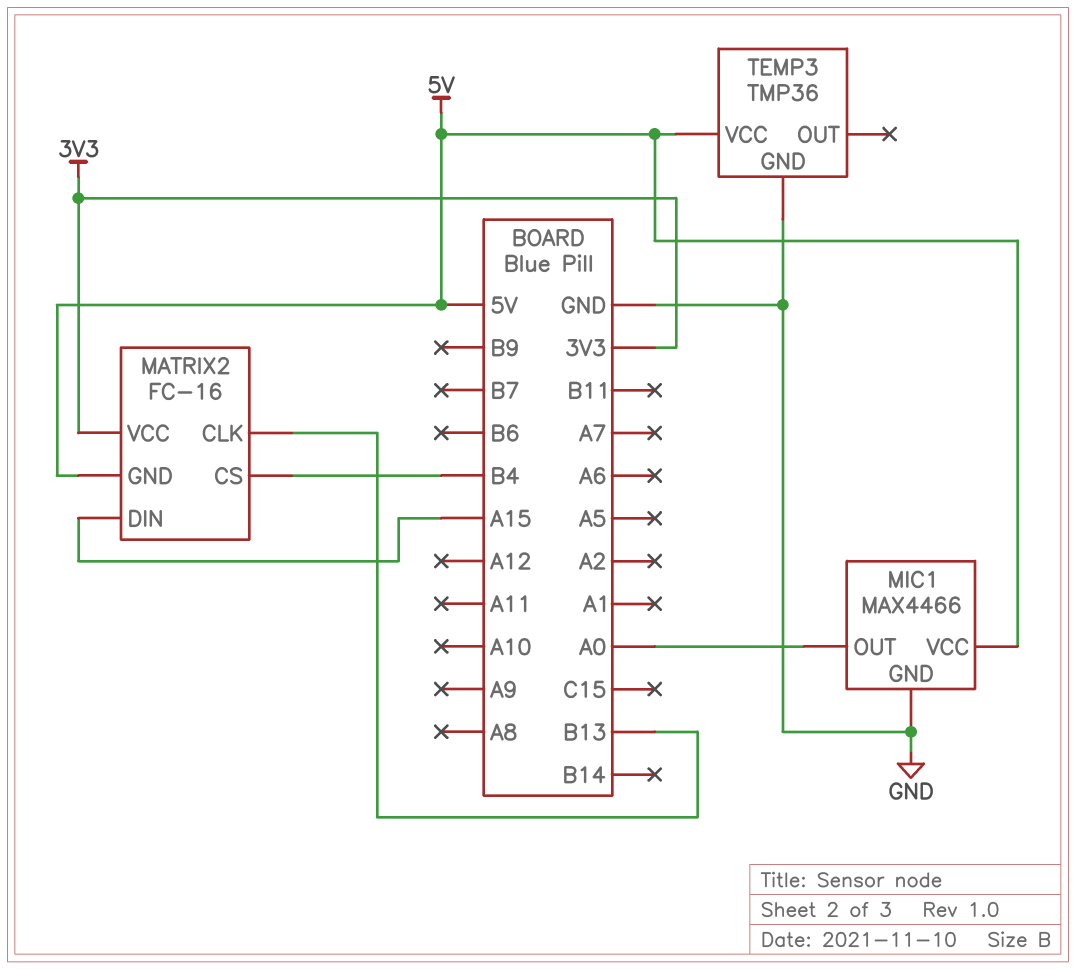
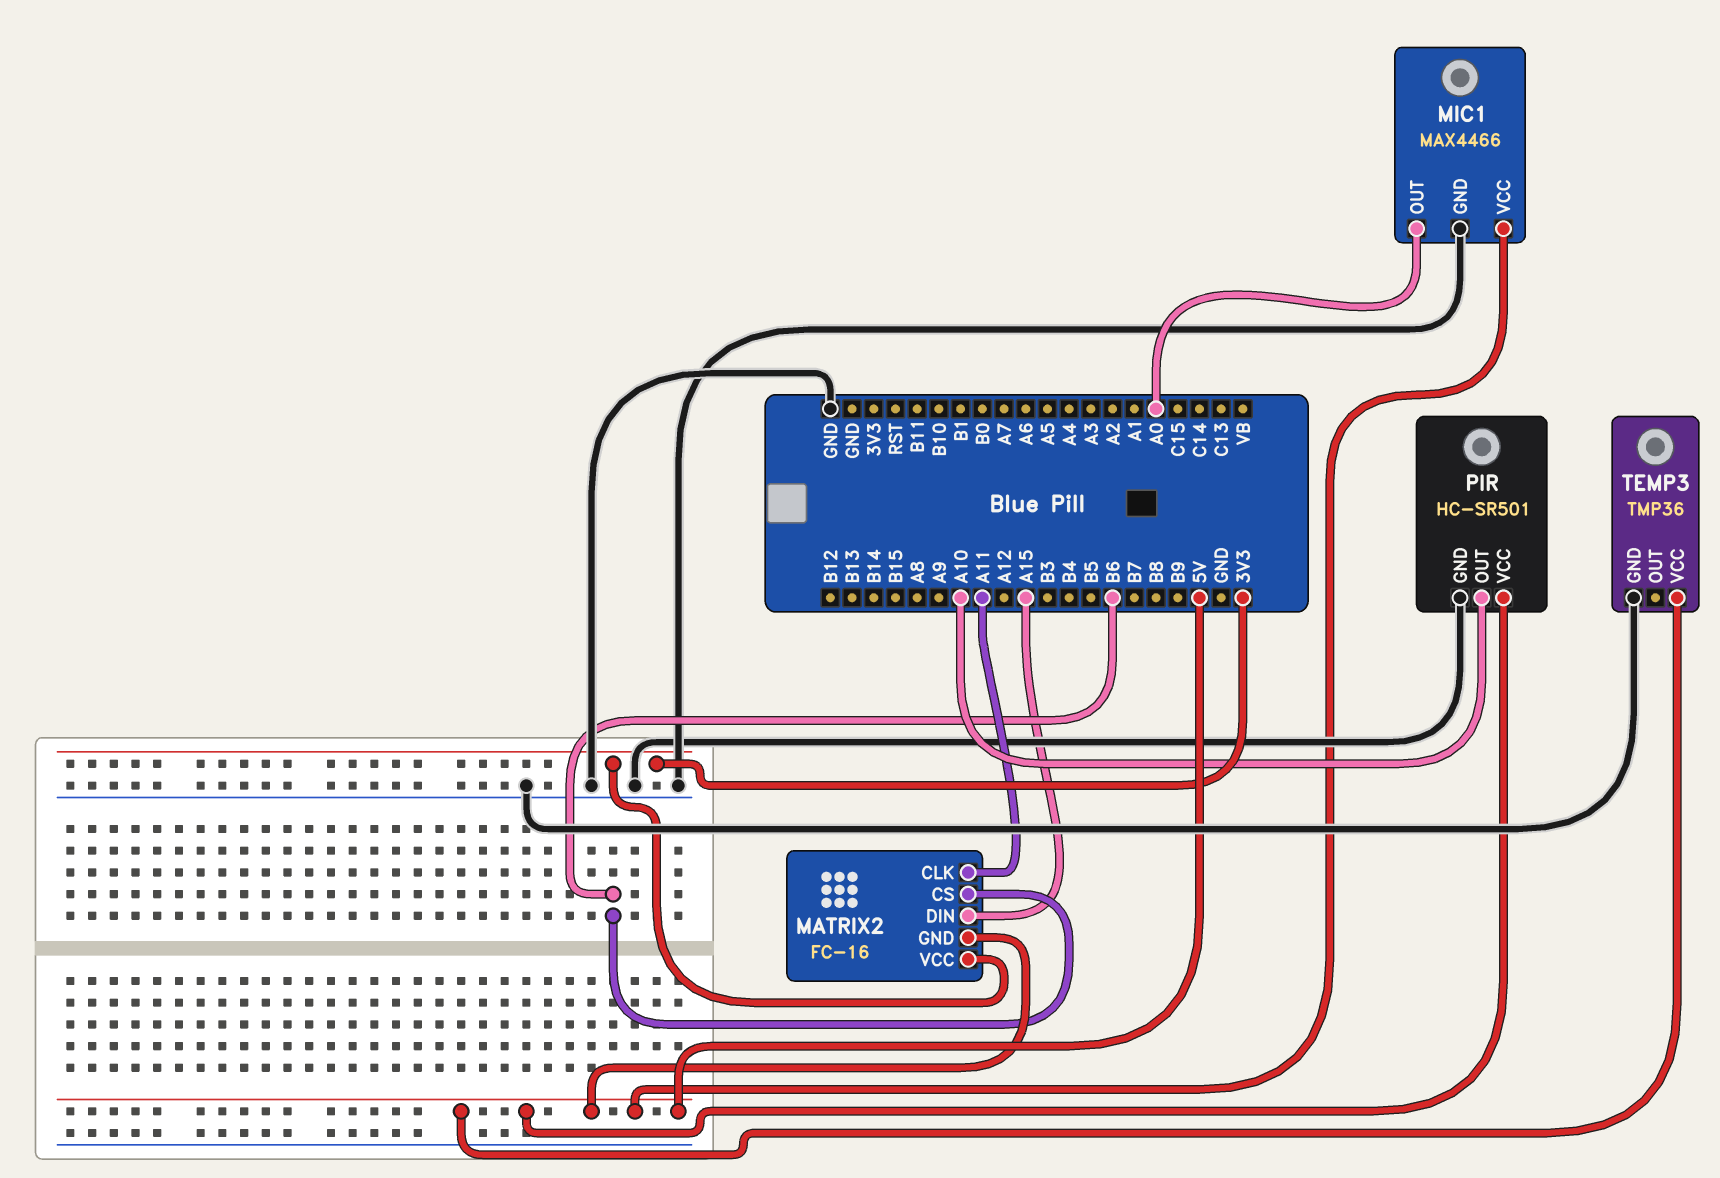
MATRIX2 pin CLK: B13 -> A11
MATRIX2 pin CS: B4 -> B6
PIR: none -> HC-SR501
PIR pin GND: none -> GND
PIR pin OUT: none -> A10
PIR pin VCC: none -> 5V

